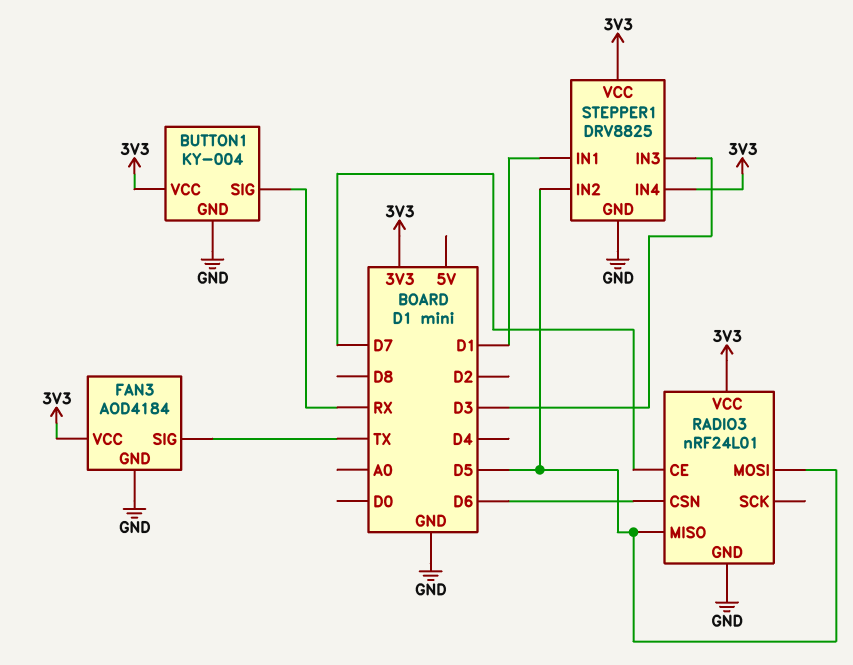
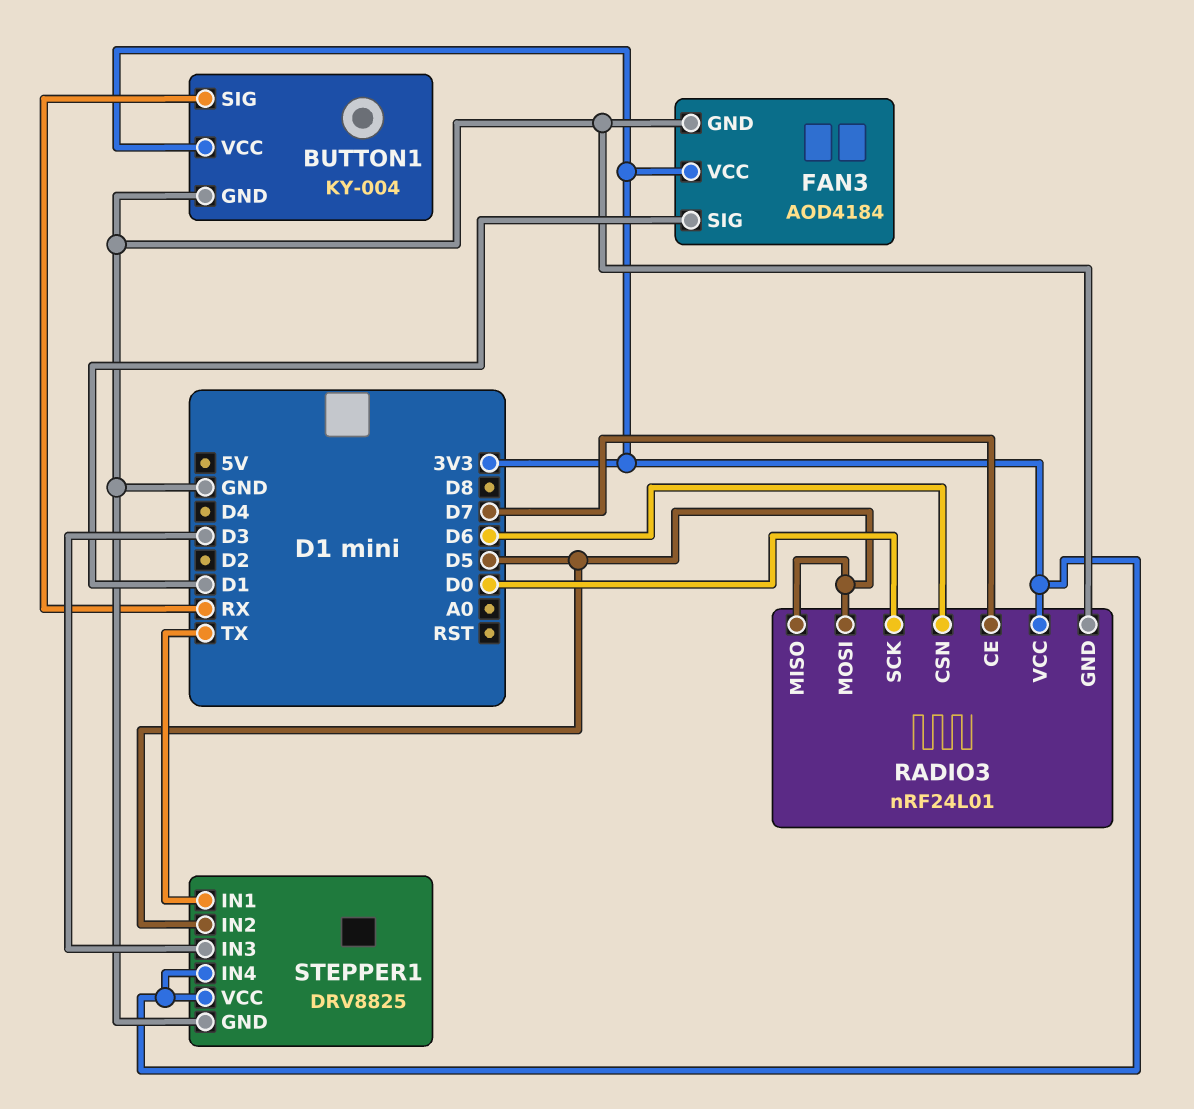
FAN3 pin SIG: TX -> D1
RADIO3 pin SCK: none -> D0
STEPPER1 pin IN1: D1 -> TX

